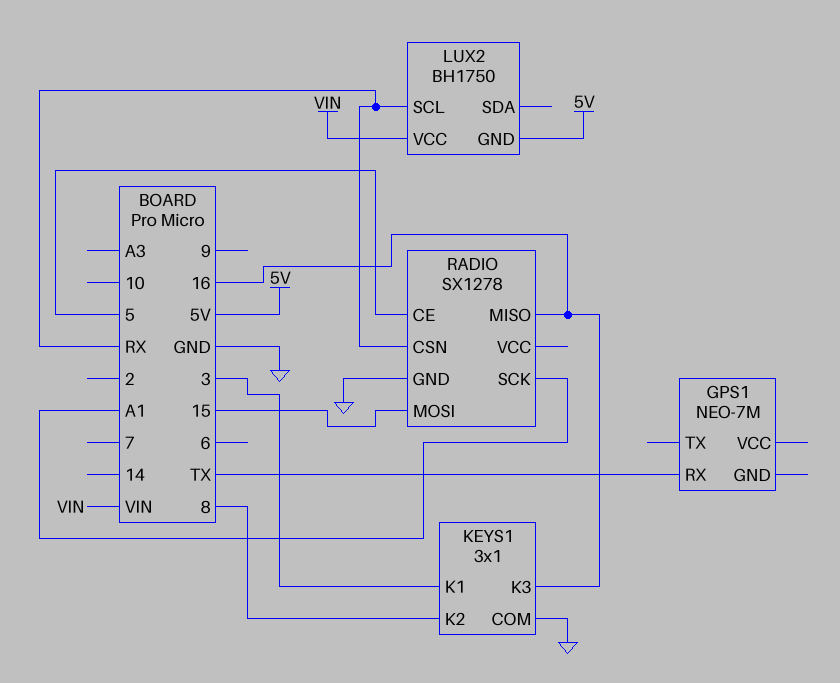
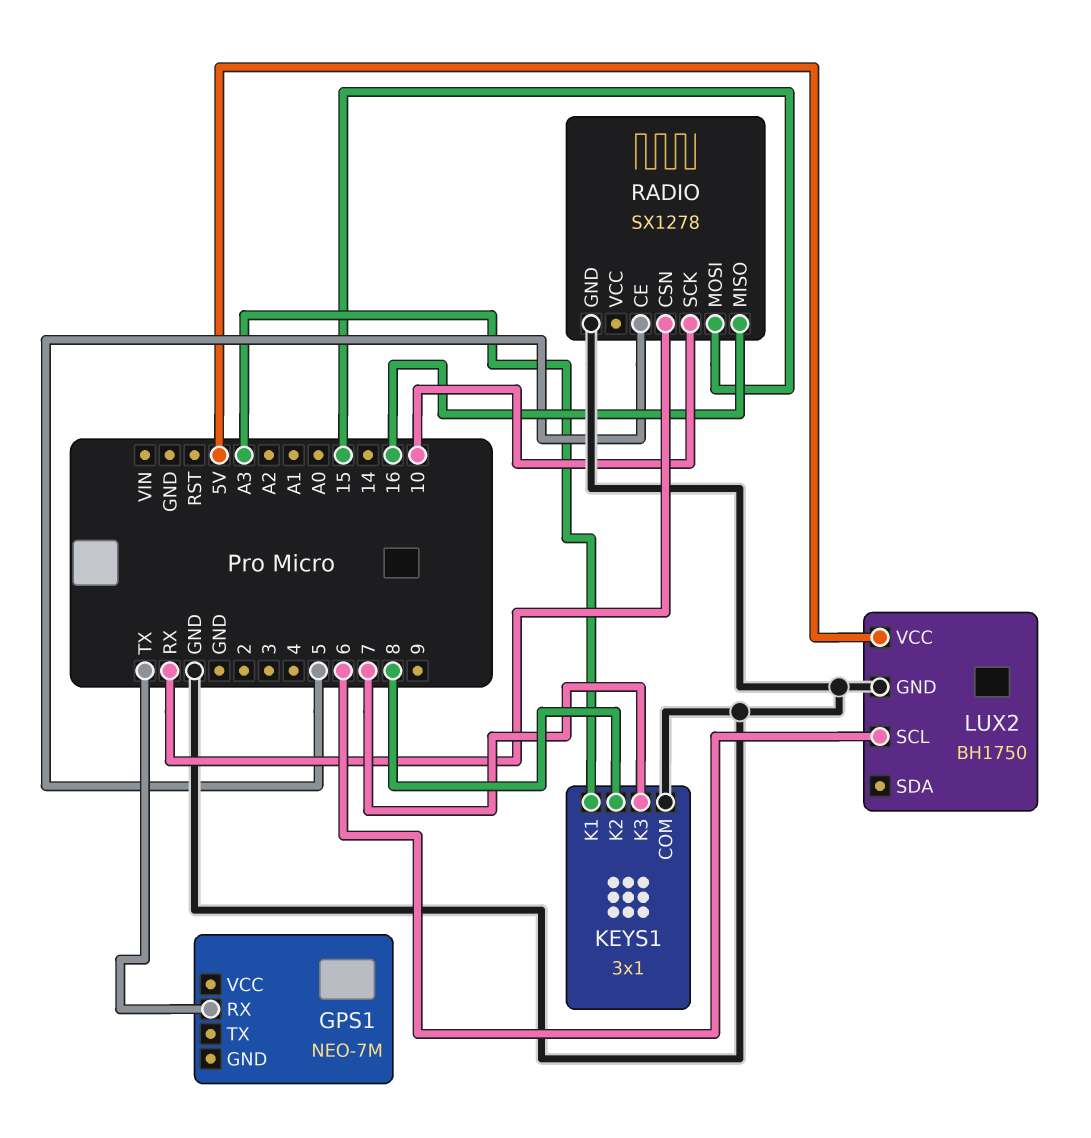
KEYS1 pin K1: 3 -> A3
KEYS1 pin K3: 16 -> 7
LUX2 pin GND: 5V -> GND
LUX2 pin SCL: RX -> 6
LUX2 pin VCC: VIN -> 5V
RADIO pin SCK: A1 -> 10

